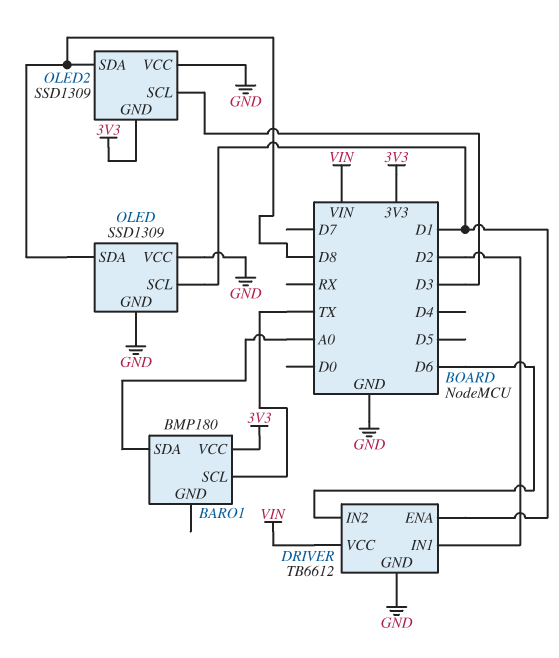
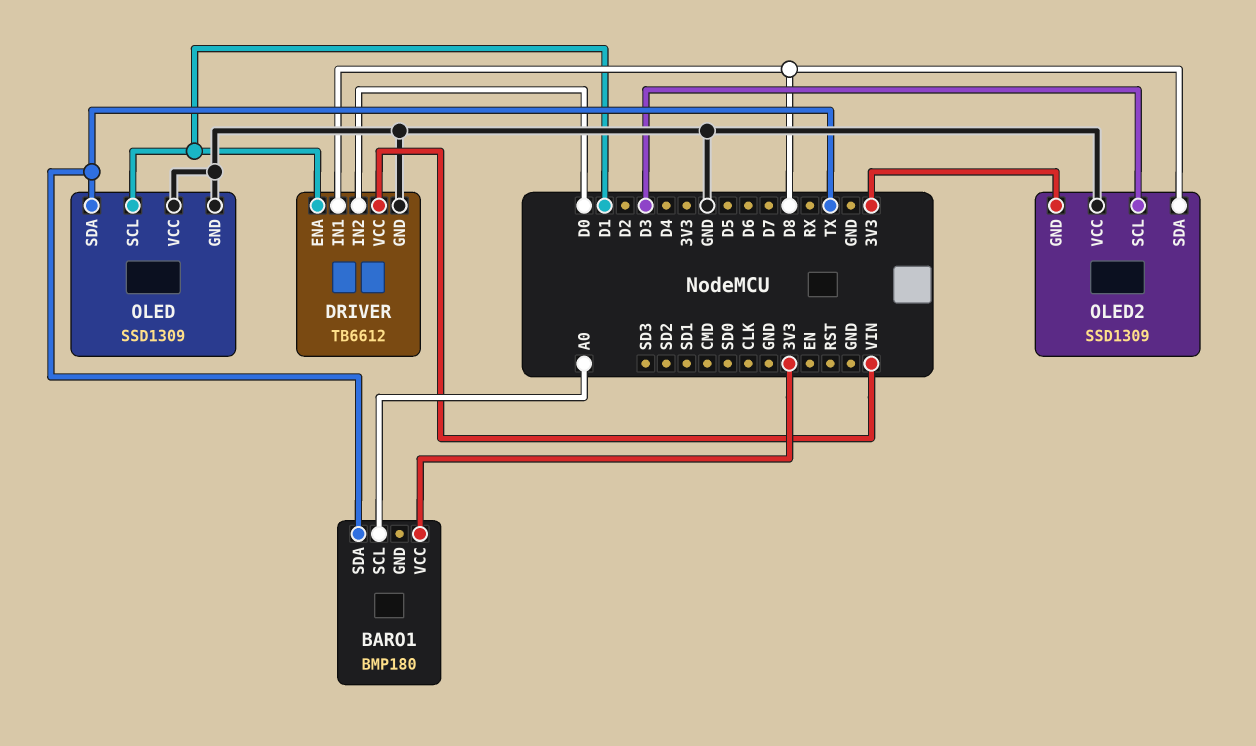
BARO1 pin SCL: TX -> A0
BARO1 pin SDA: A0 -> TX
DRIVER pin IN1: D2 -> D8
DRIVER pin IN2: D6 -> D0
OLED pin SDA: D8 -> TX

